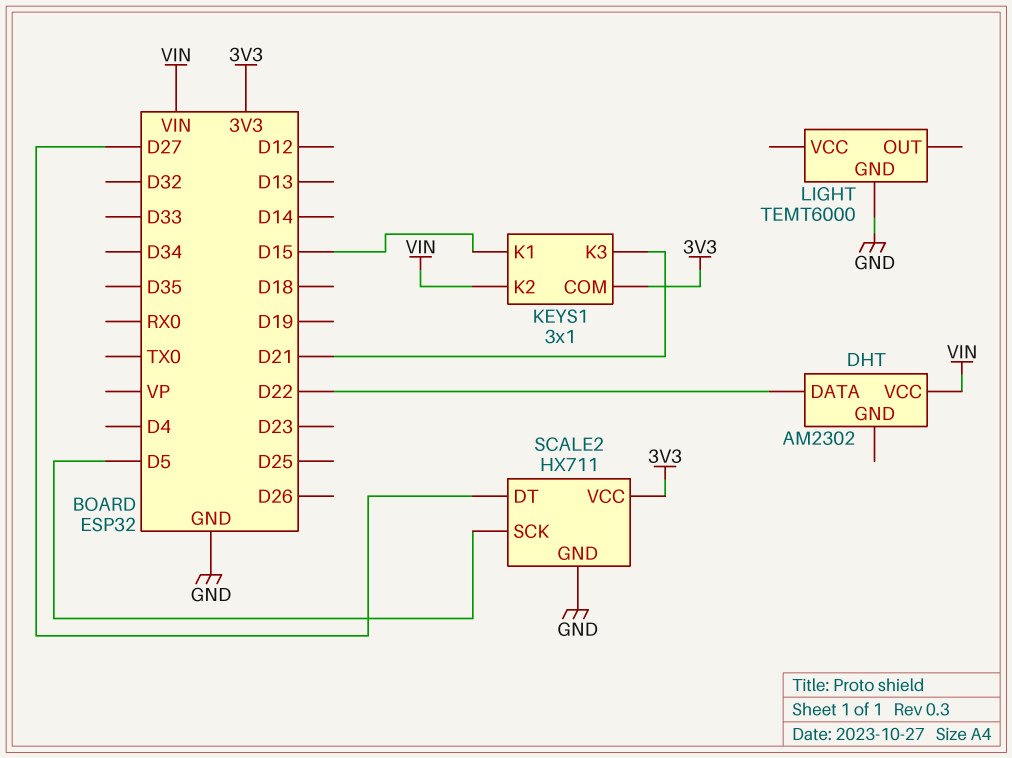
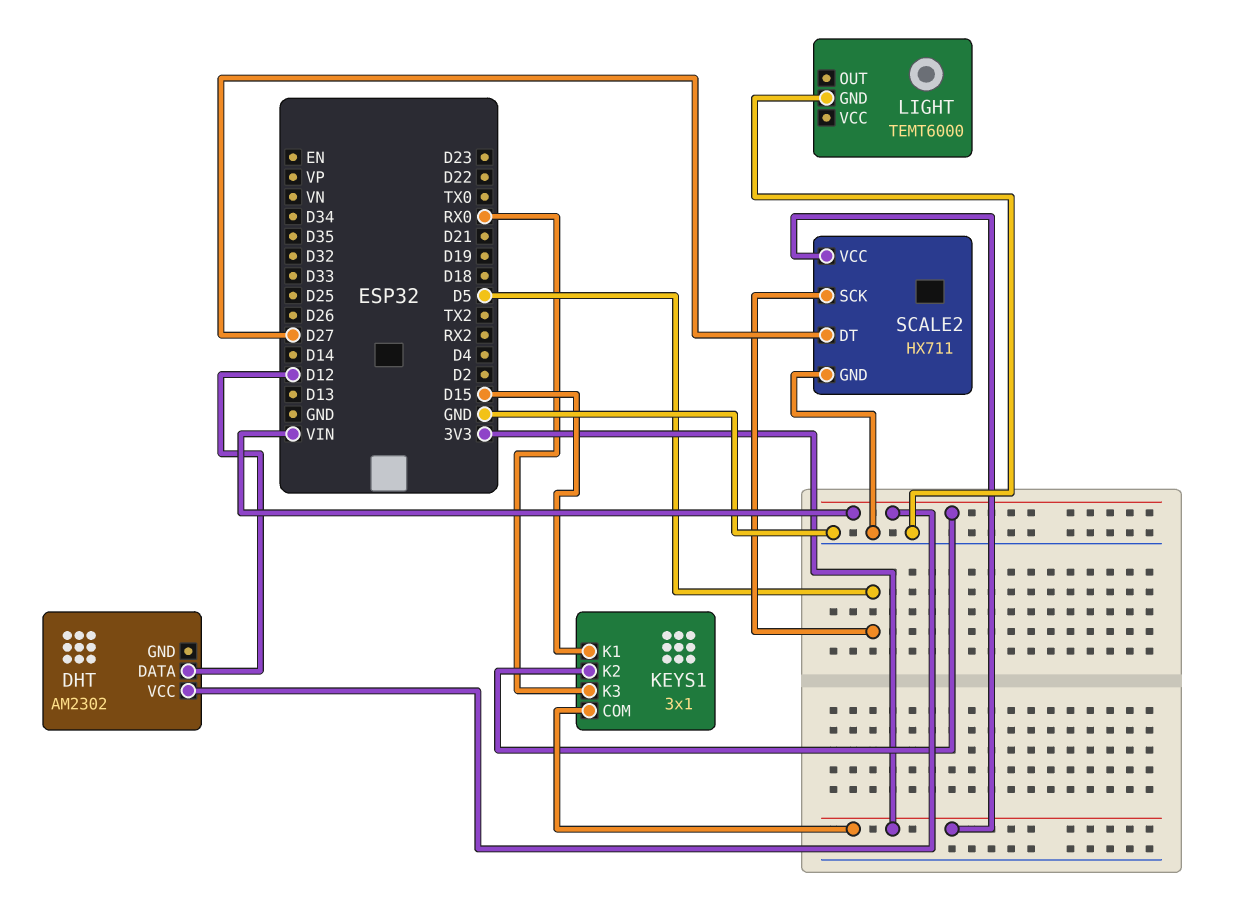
DHT pin DATA: D22 -> D12
KEYS1 pin K3: D21 -> RX0

